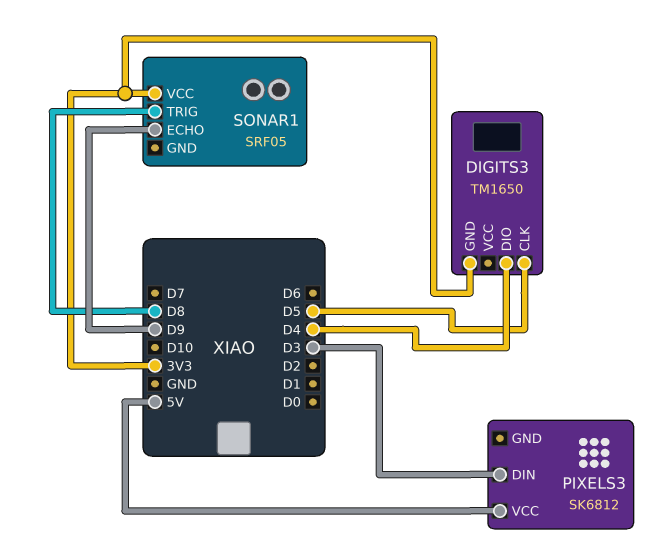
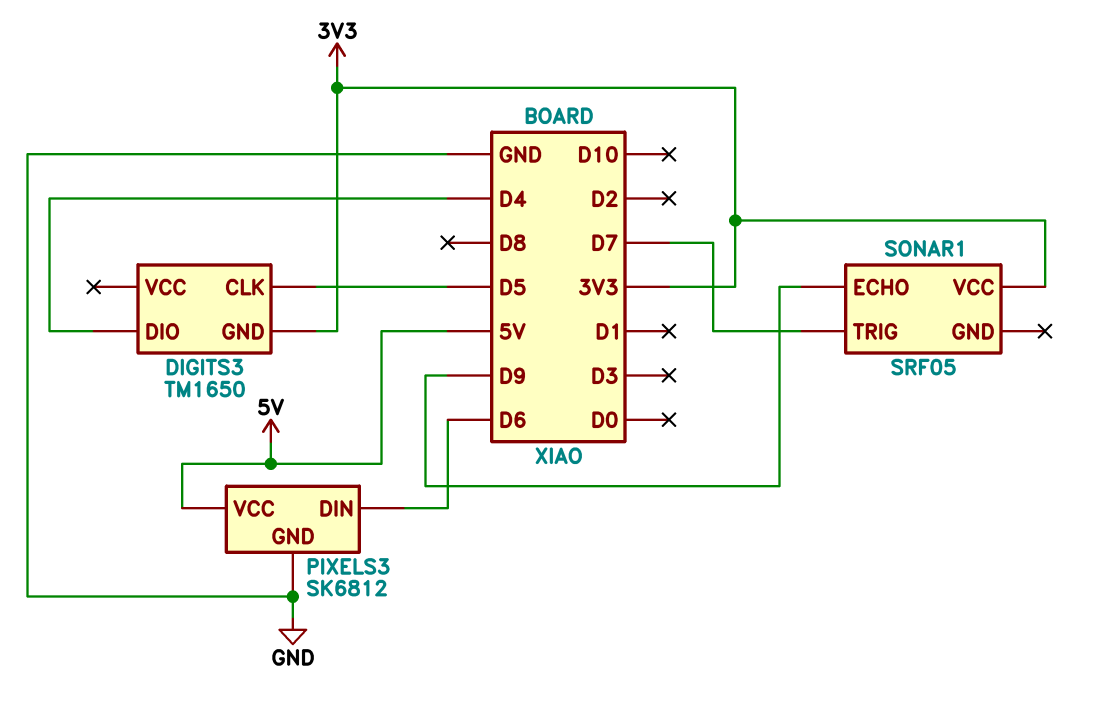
PIXELS3 pin DIN: D3 -> D6
PIXELS3 pin GND: none -> GND
SONAR1 pin TRIG: D8 -> D7

